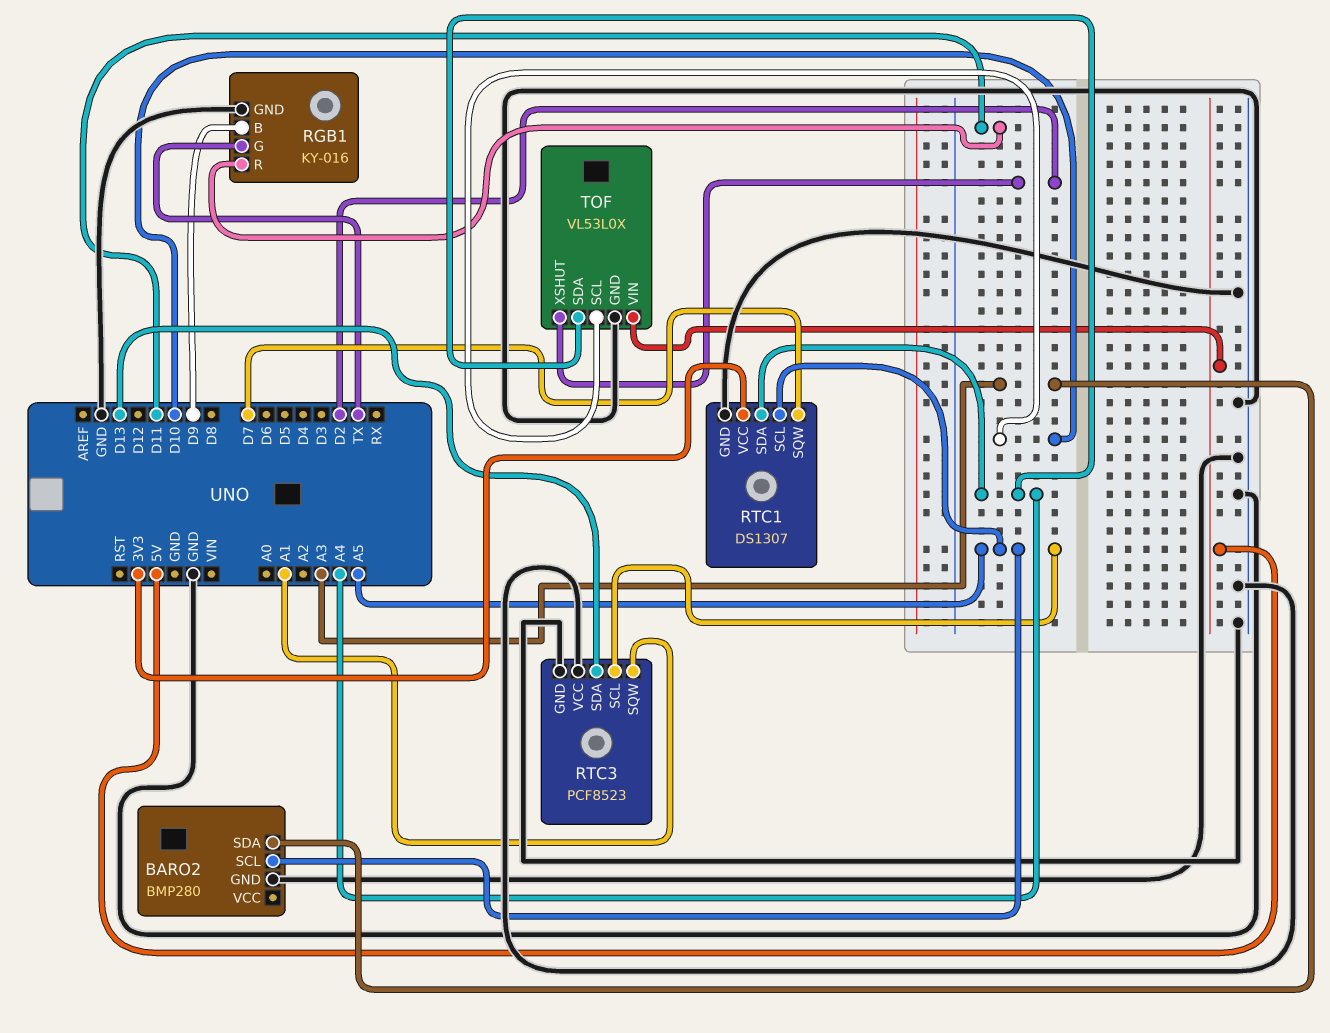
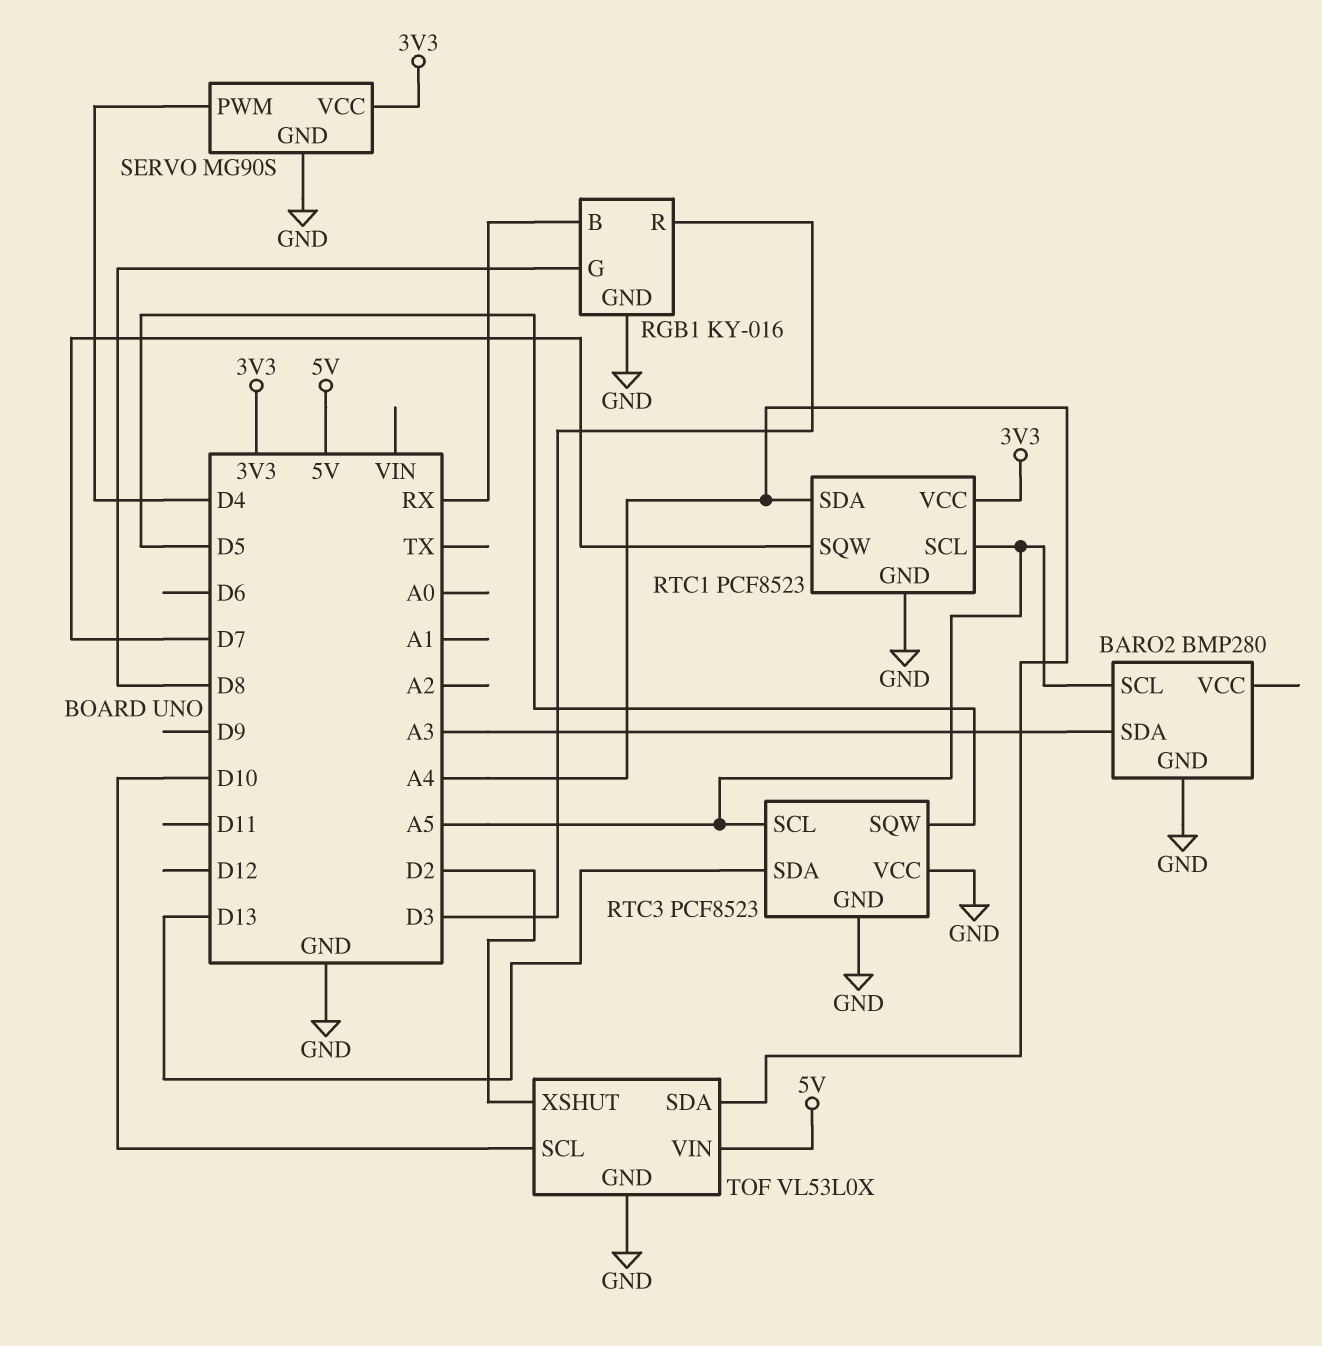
RGB1 pin B: D9 -> RX
RGB1 pin G: TX -> D8
RGB1 pin R: D11 -> D3
RTC1: DS1307 -> PCF8523
RTC3 pin SQW: A1 -> D5
SERVO: none -> MG90S
SERVO pin GND: none -> GND
SERVO pin PWM: none -> D4
SERVO pin VCC: none -> 3V3

